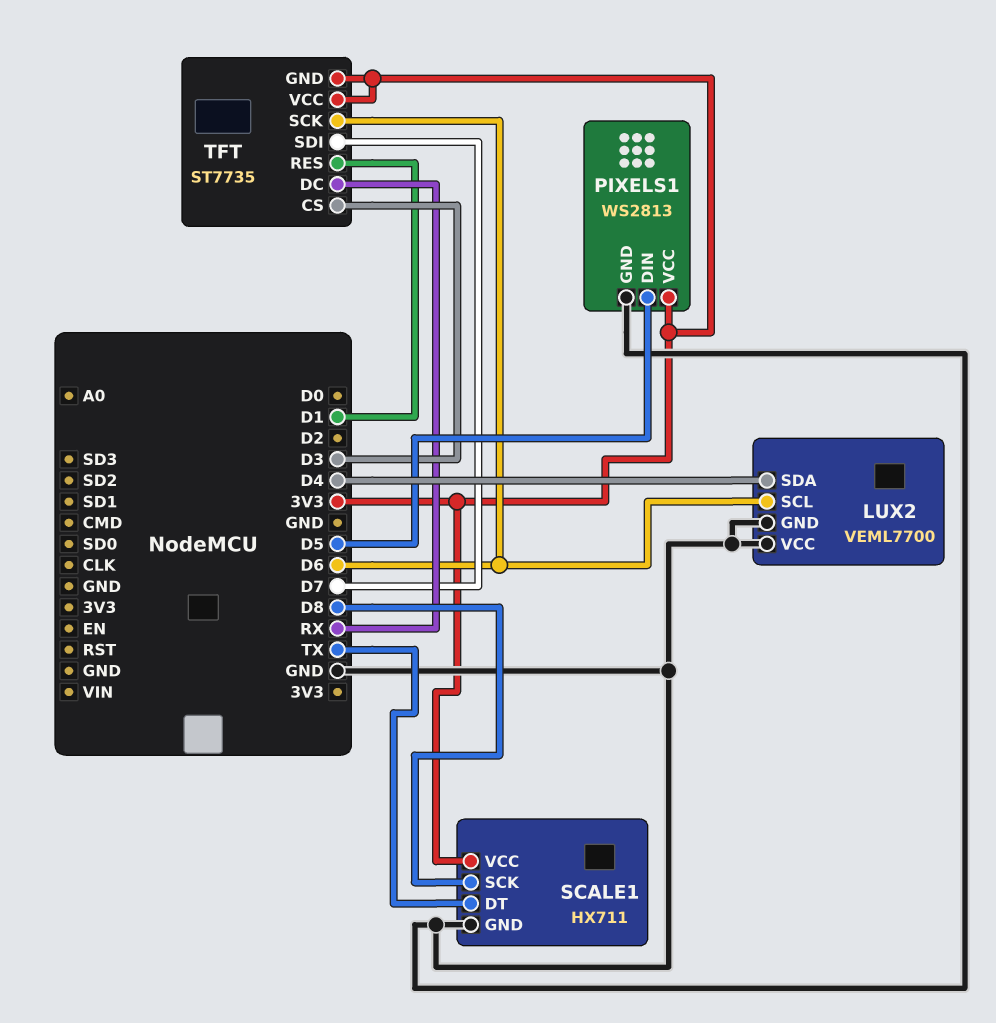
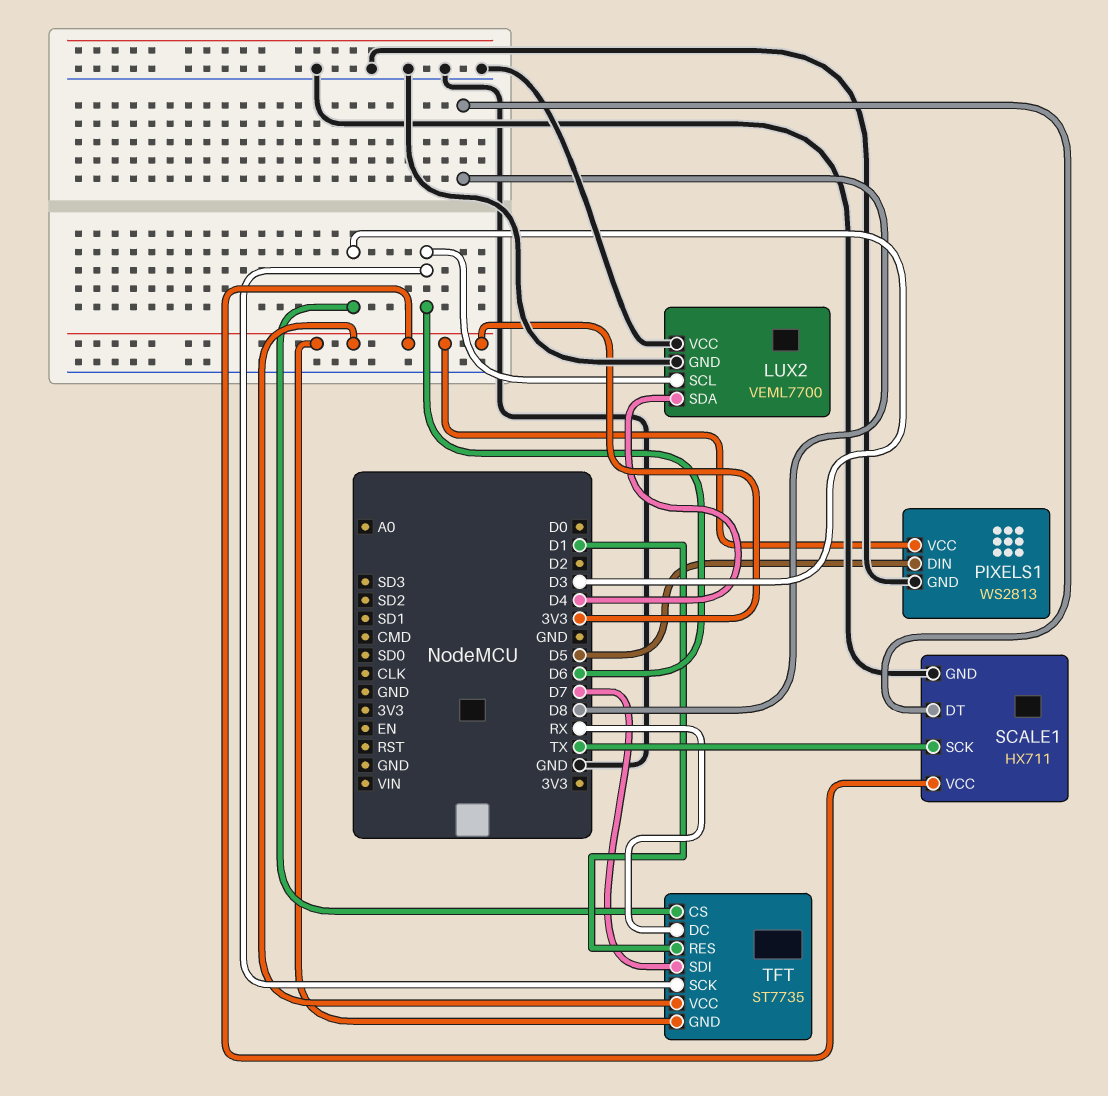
SCALE1 pin DT: TX -> D8
SCALE1 pin SCK: D8 -> TX

